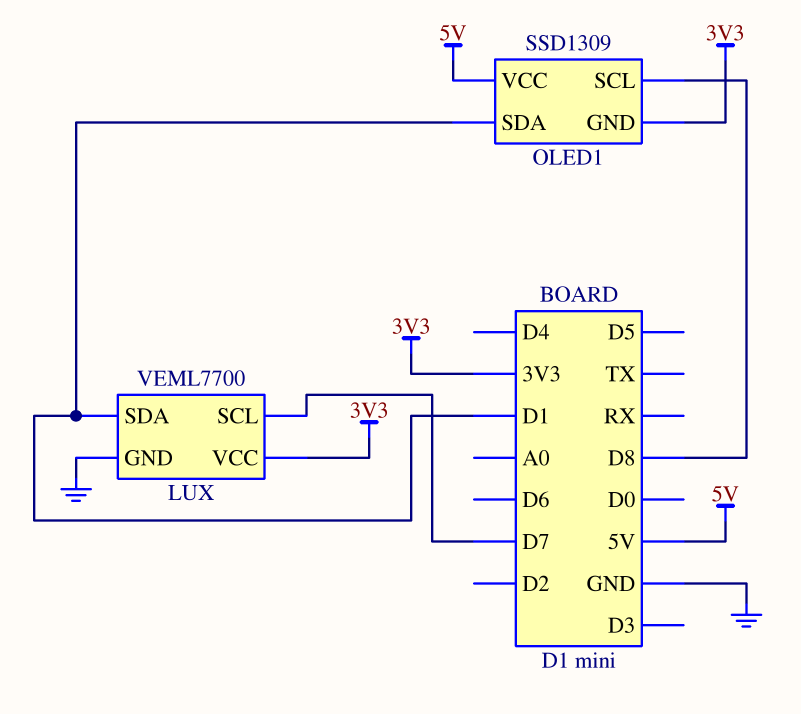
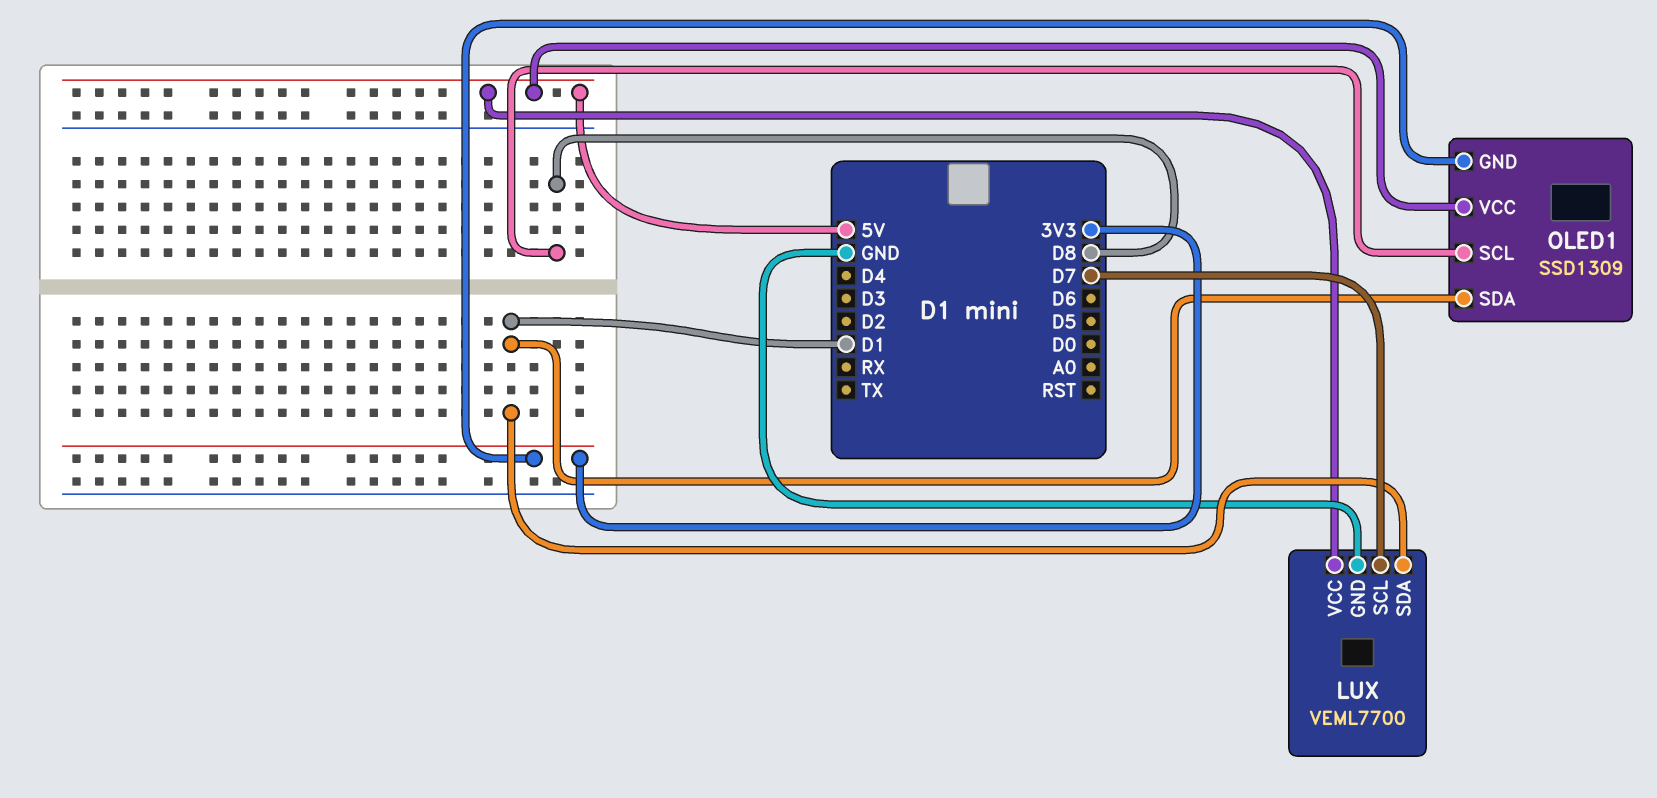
LUX pin VCC: 3V3 -> 5V

